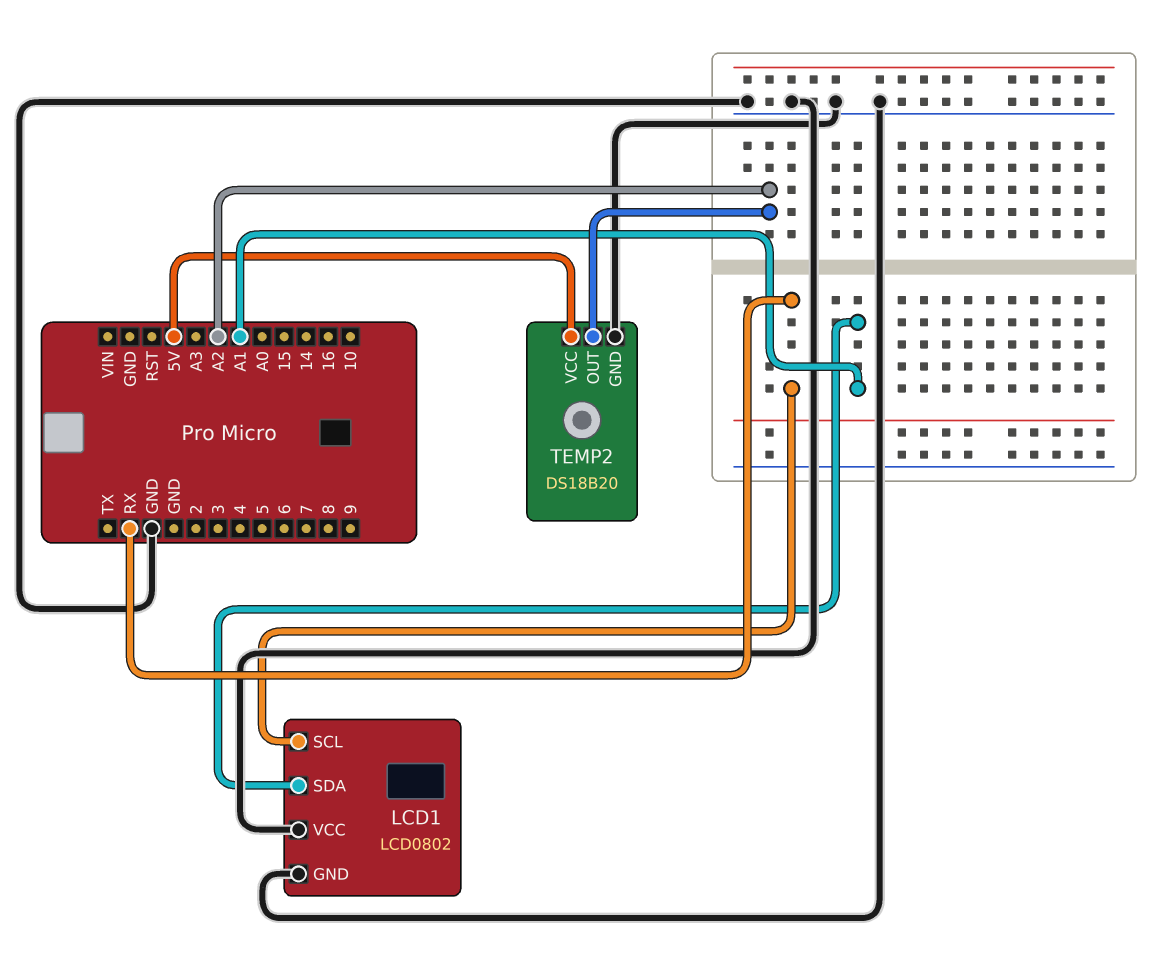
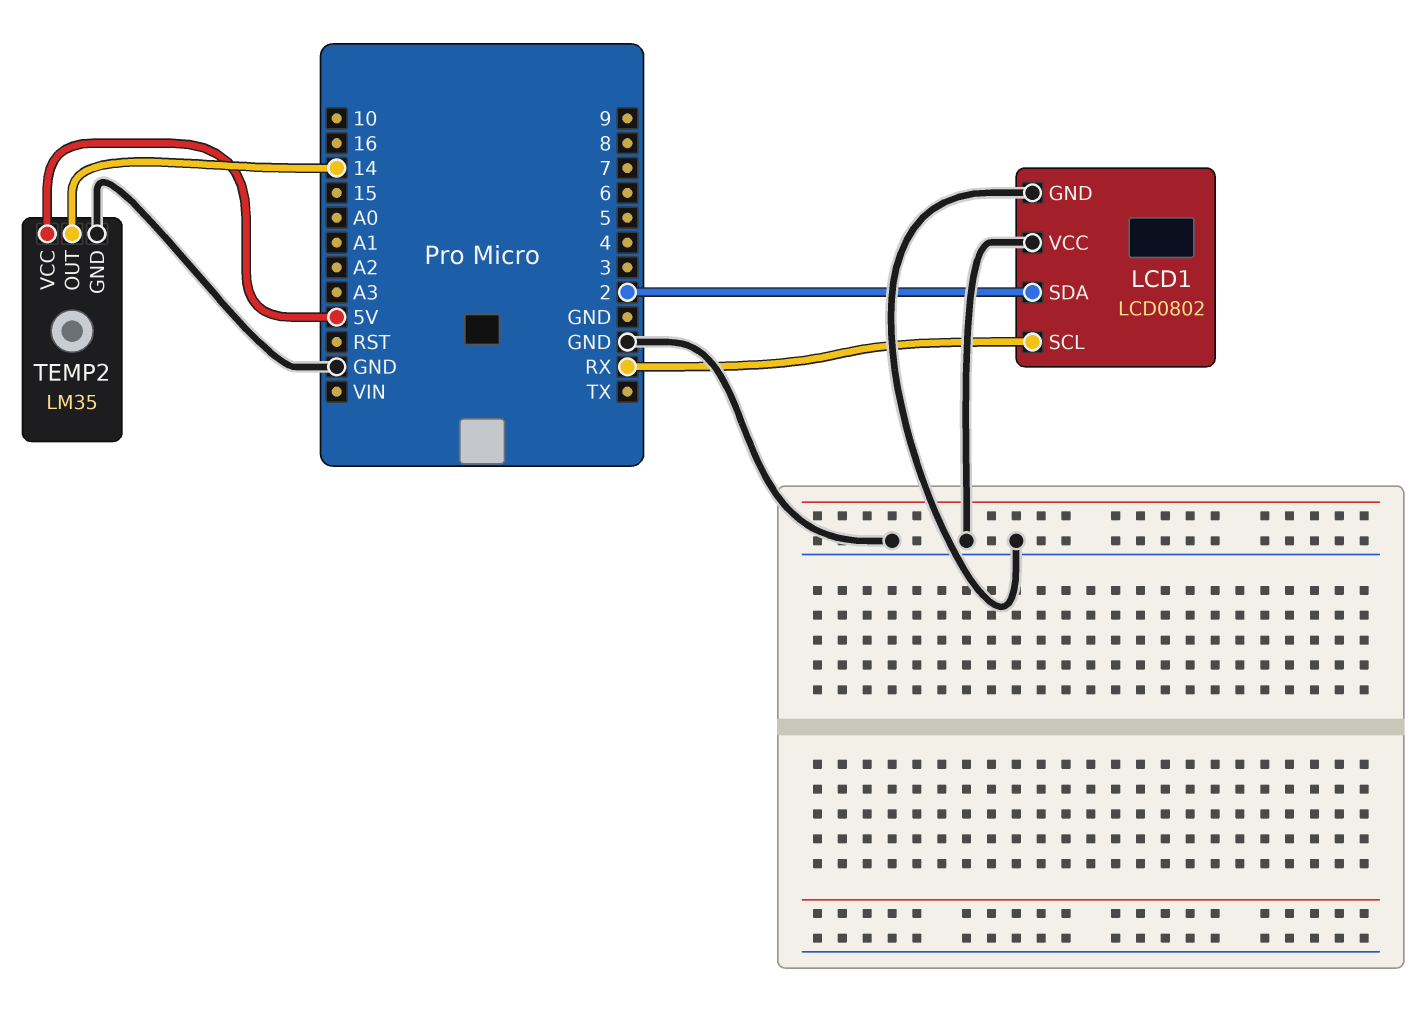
LCD1 pin SDA: A1 -> 2
TEMP2: DS18B20 -> LM35
TEMP2 pin OUT: A2 -> 14

